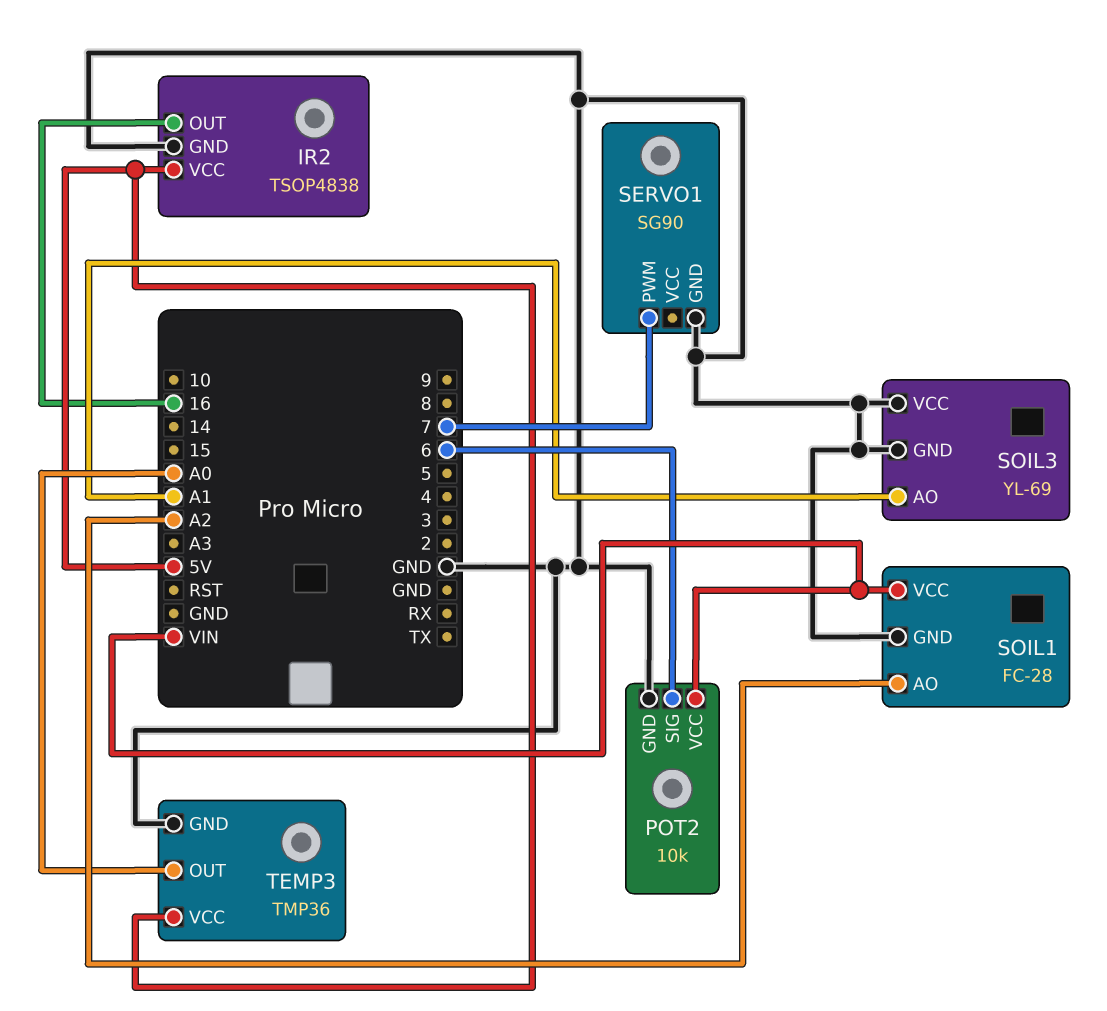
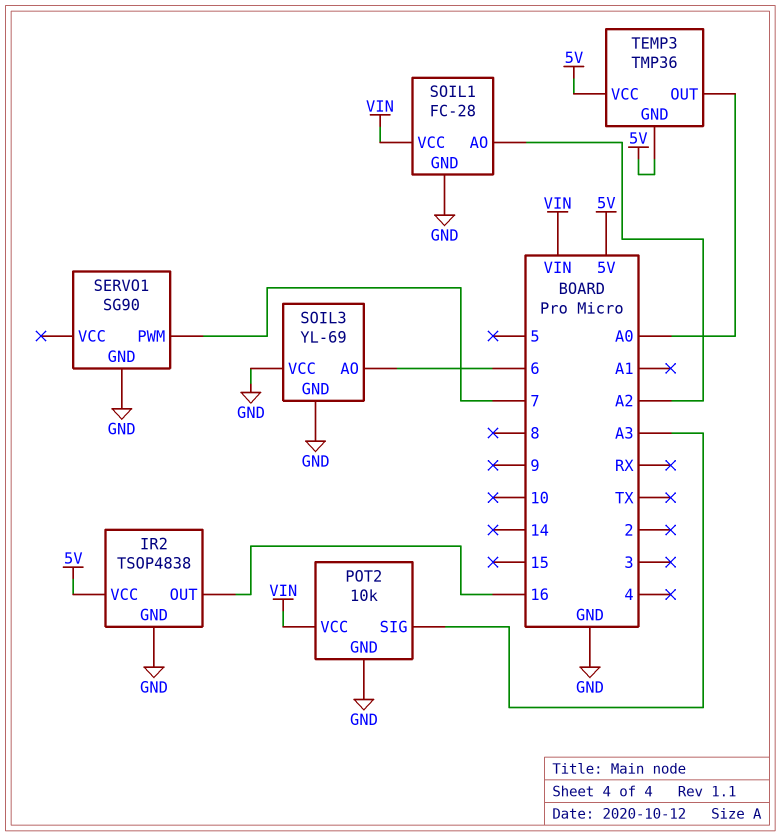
POT2 pin SIG: 6 -> A3
SOIL3 pin AO: A1 -> 6
TEMP3 pin GND: GND -> 5V

